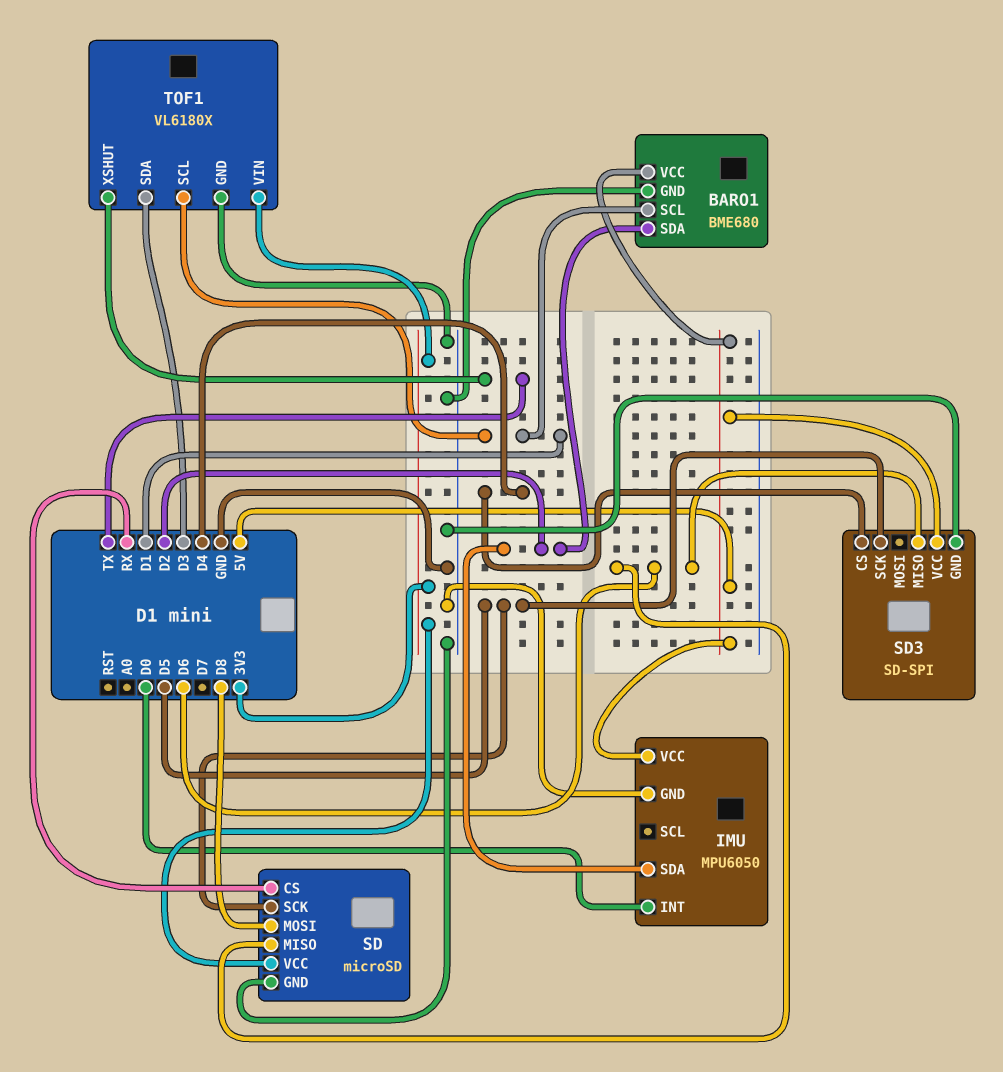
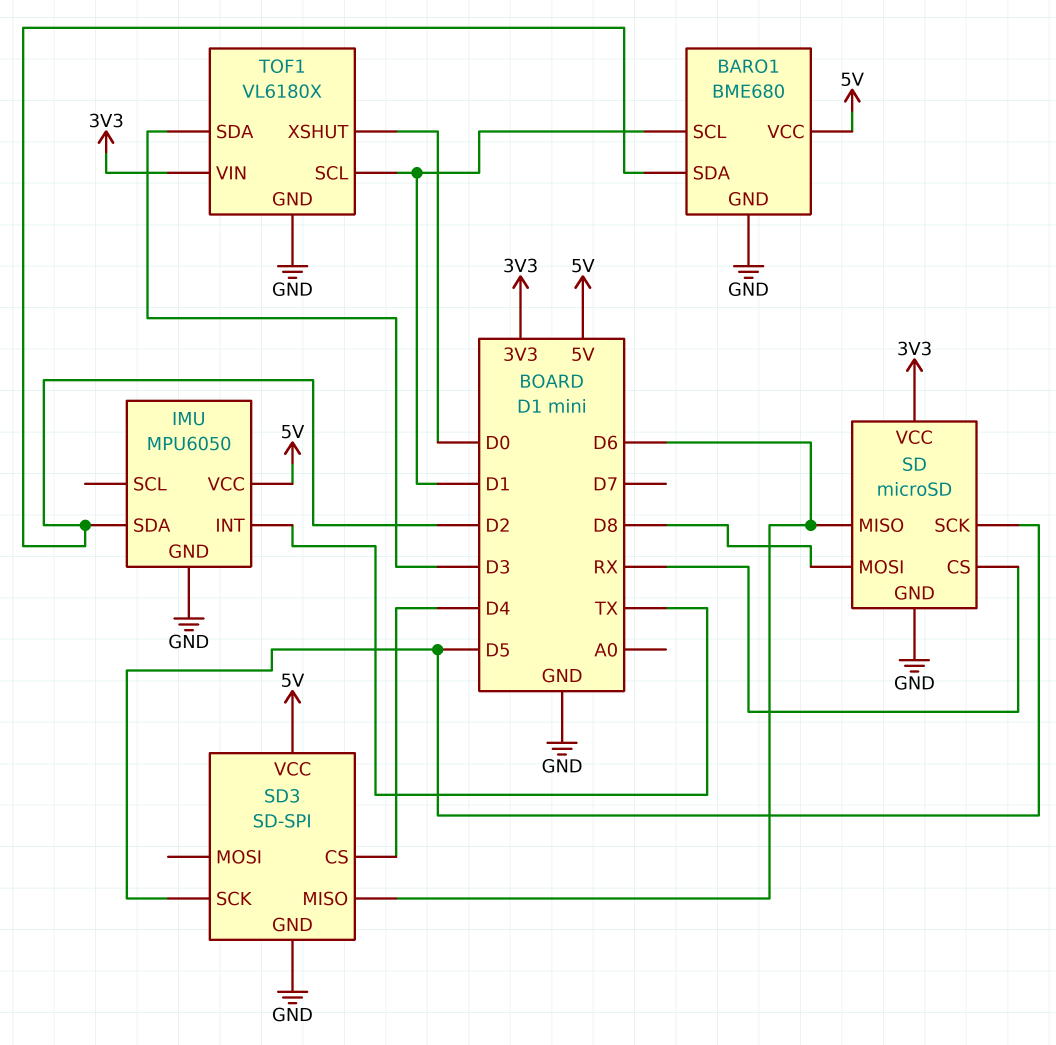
IMU pin INT: D0 -> TX
TOF1 pin XSHUT: TX -> D0

